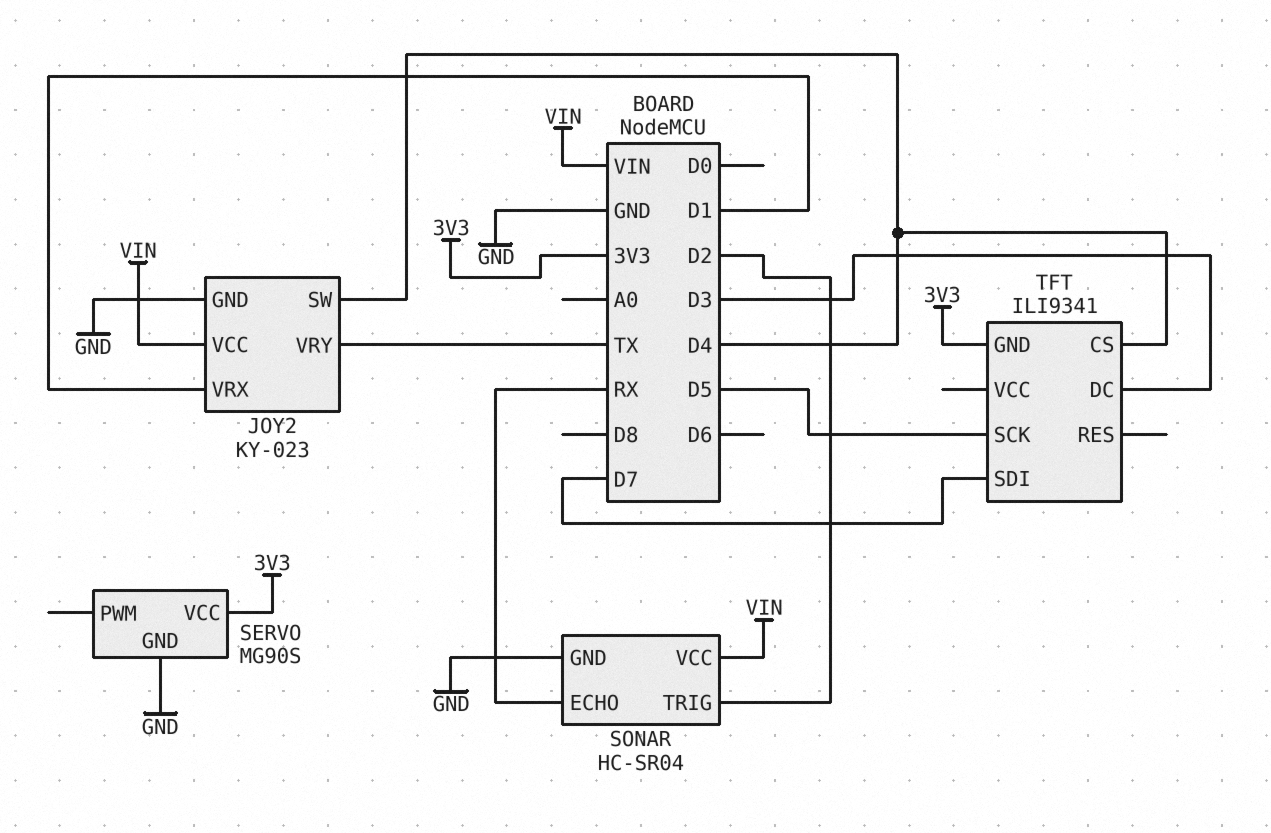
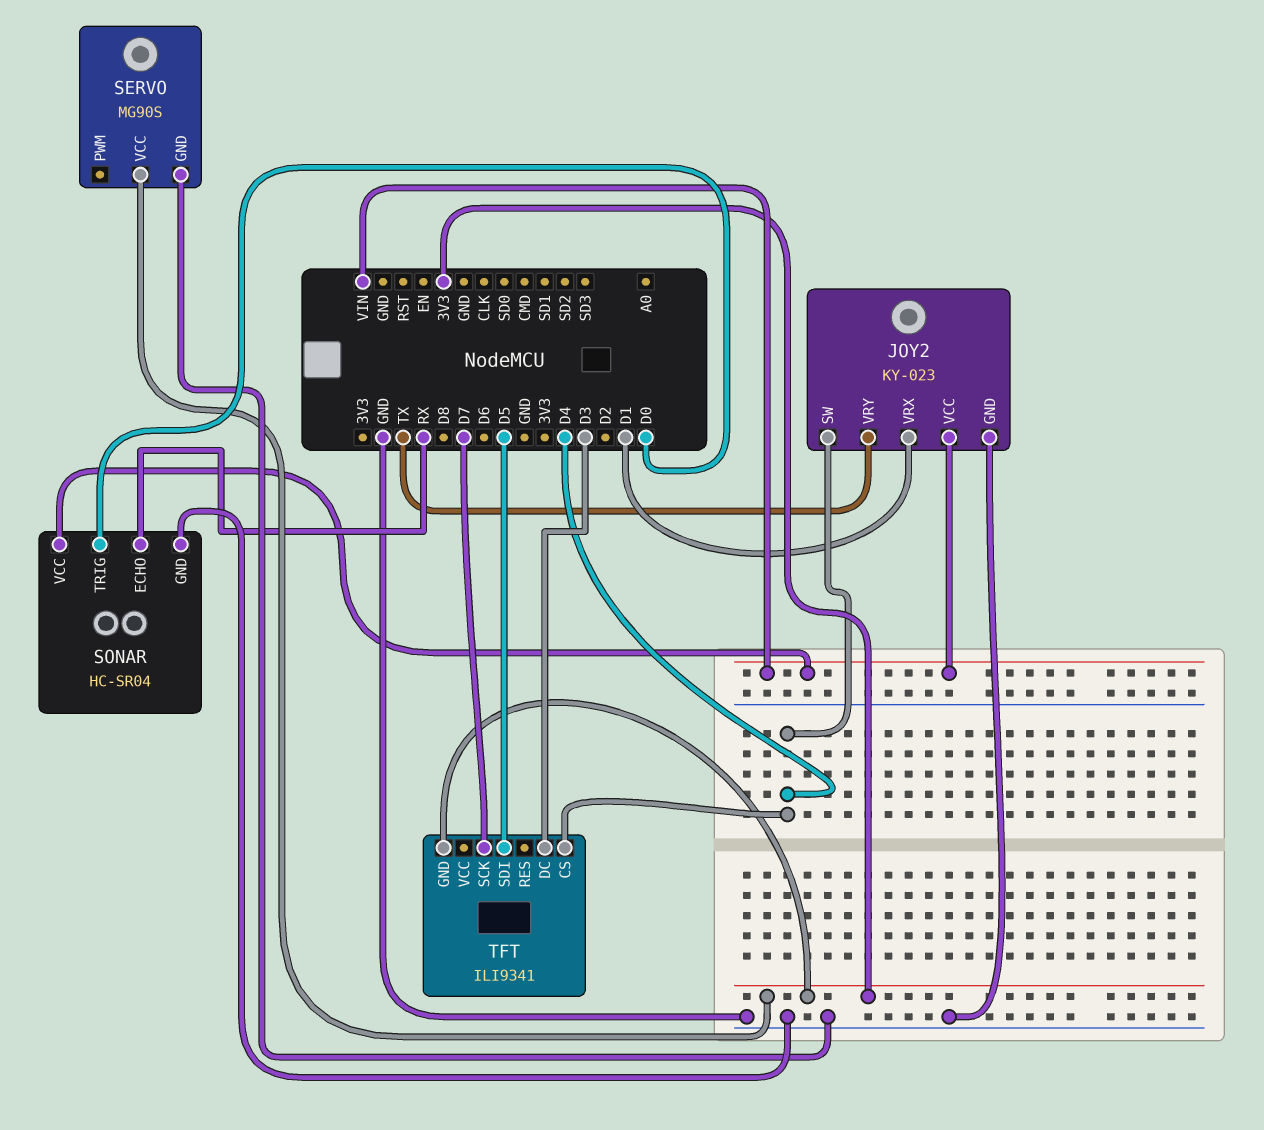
SONAR pin TRIG: D2 -> D0
TFT pin SCK: D5 -> D7
TFT pin SDI: D7 -> D5

